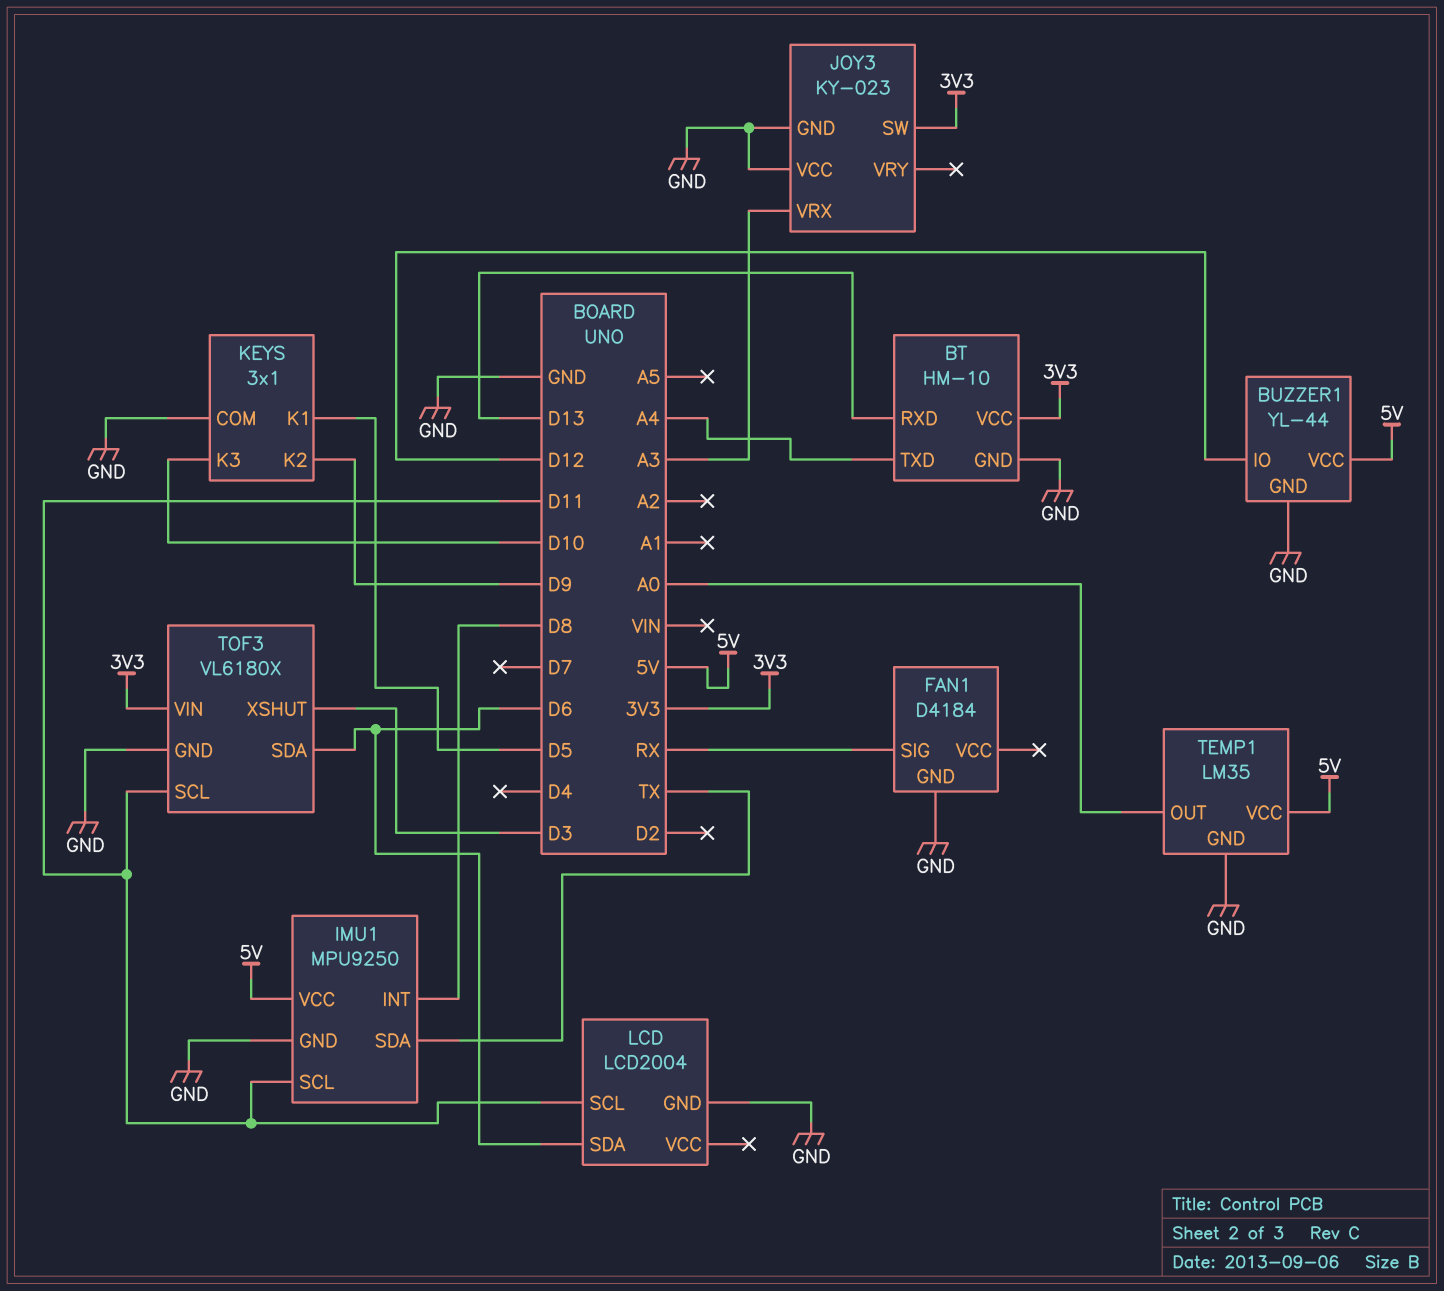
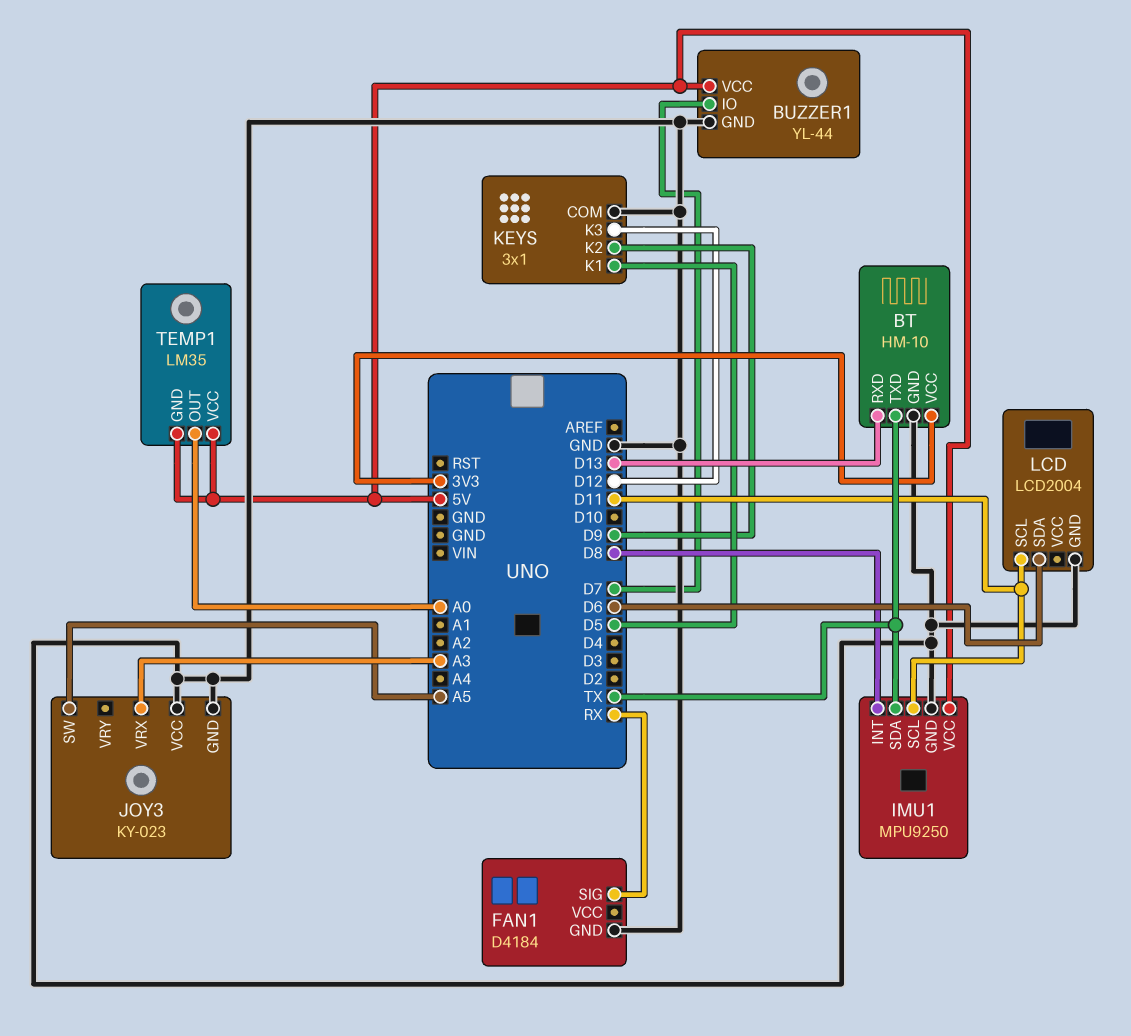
BT pin TXD: A4 -> TX
BUZZER1 pin IO: D12 -> D7
JOY3 pin SW: 3V3 -> A5
KEYS pin K3: D10 -> D12
TEMP1 pin GND: GND -> 5V
TOF3: VL6180X -> none
TOF3 pin GND: GND -> none
TOF3 pin SCL: D11 -> none
TOF3 pin SDA: D6 -> none
TOF3 pin VIN: 3V3 -> none
TOF3 pin XSHUT: D3 -> none

